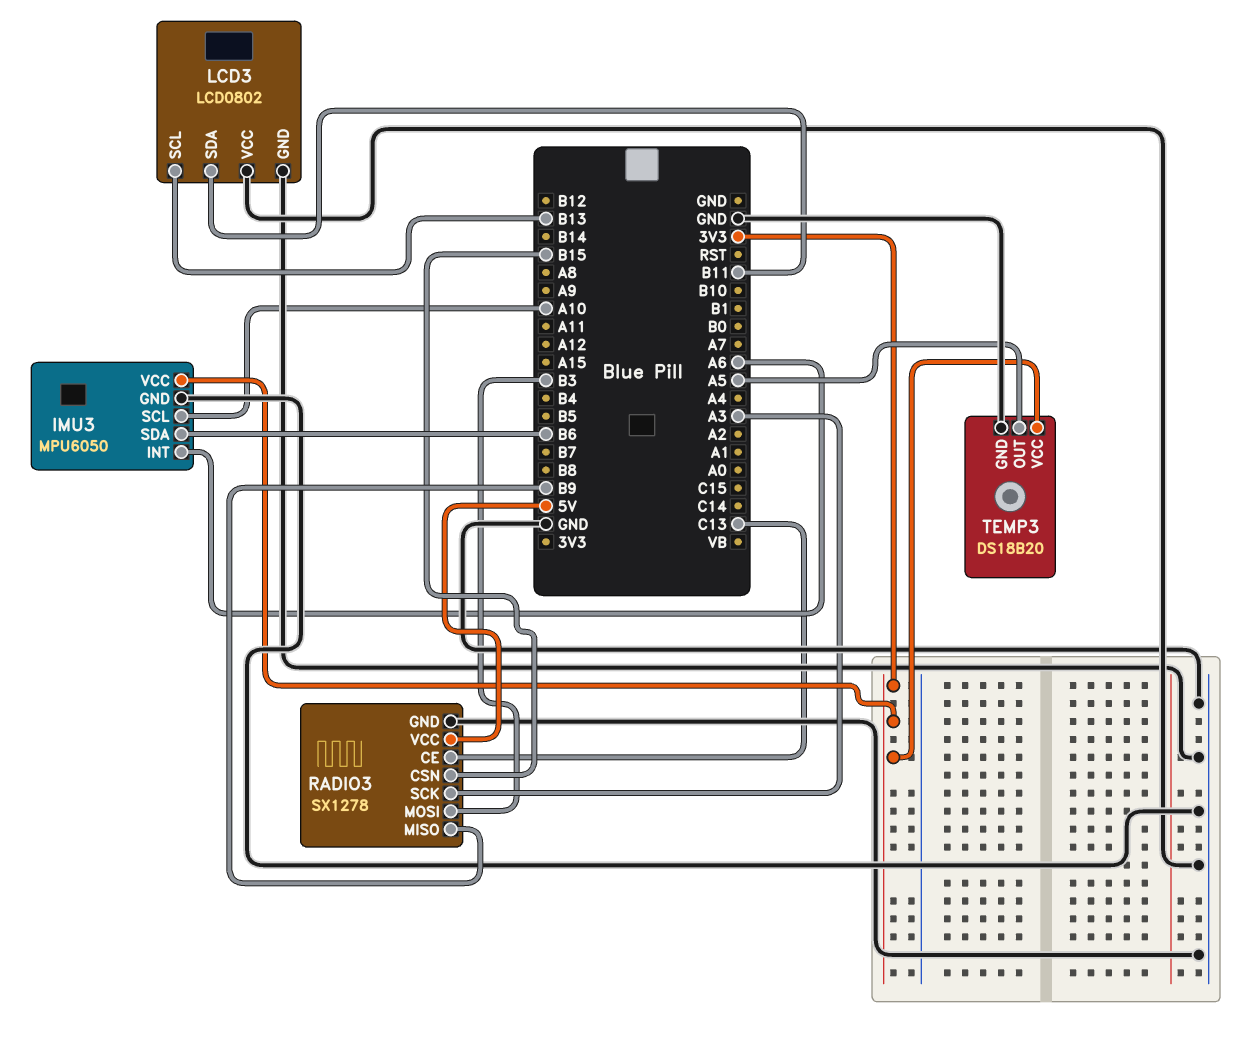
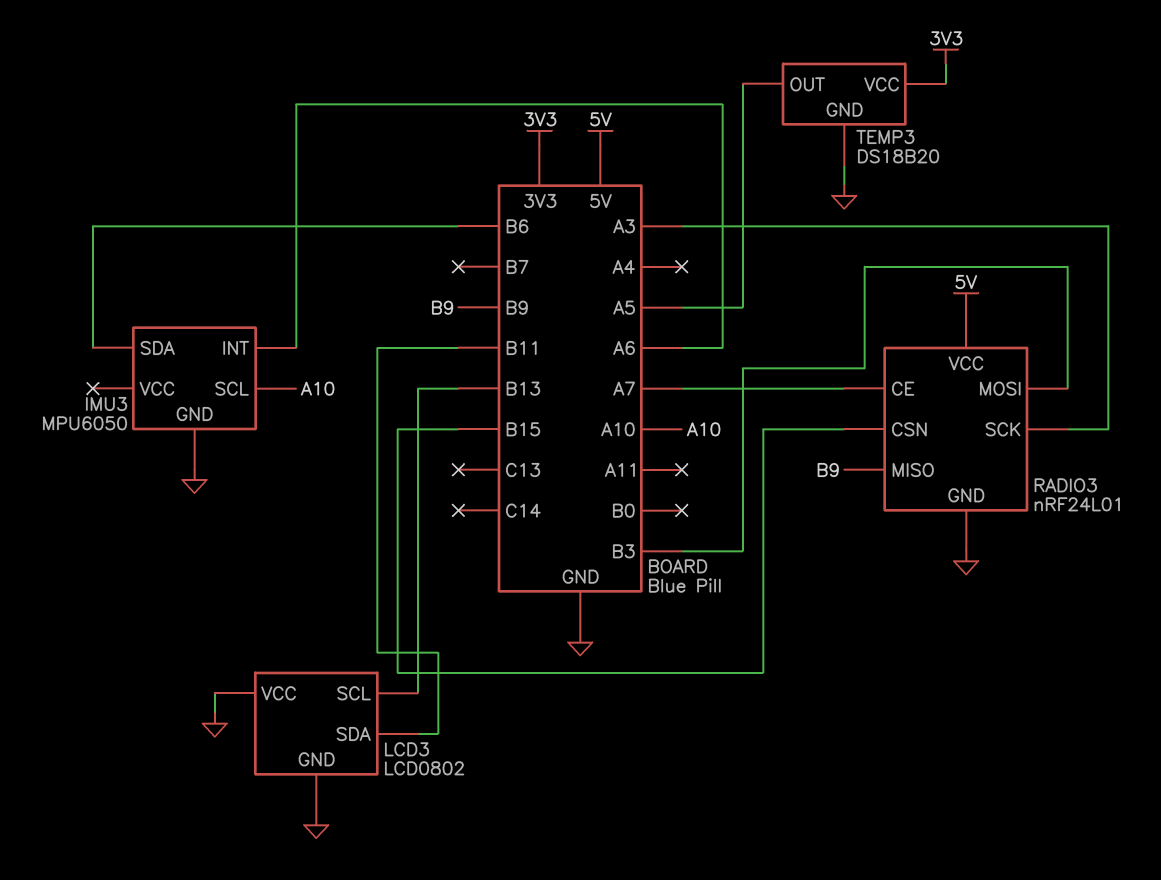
IMU3 pin VCC: 3V3 -> none
RADIO3: SX1278 -> nRF24L01
RADIO3 pin CE: C13 -> A7

